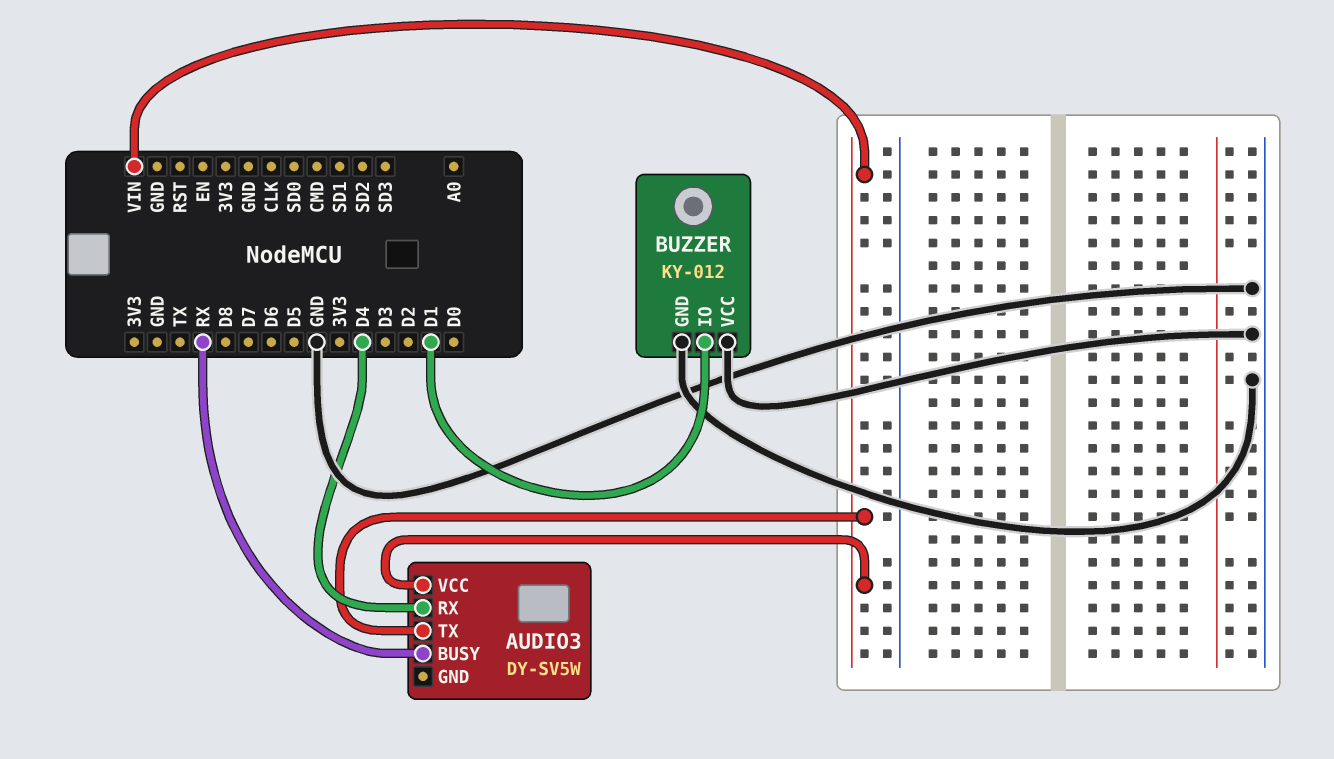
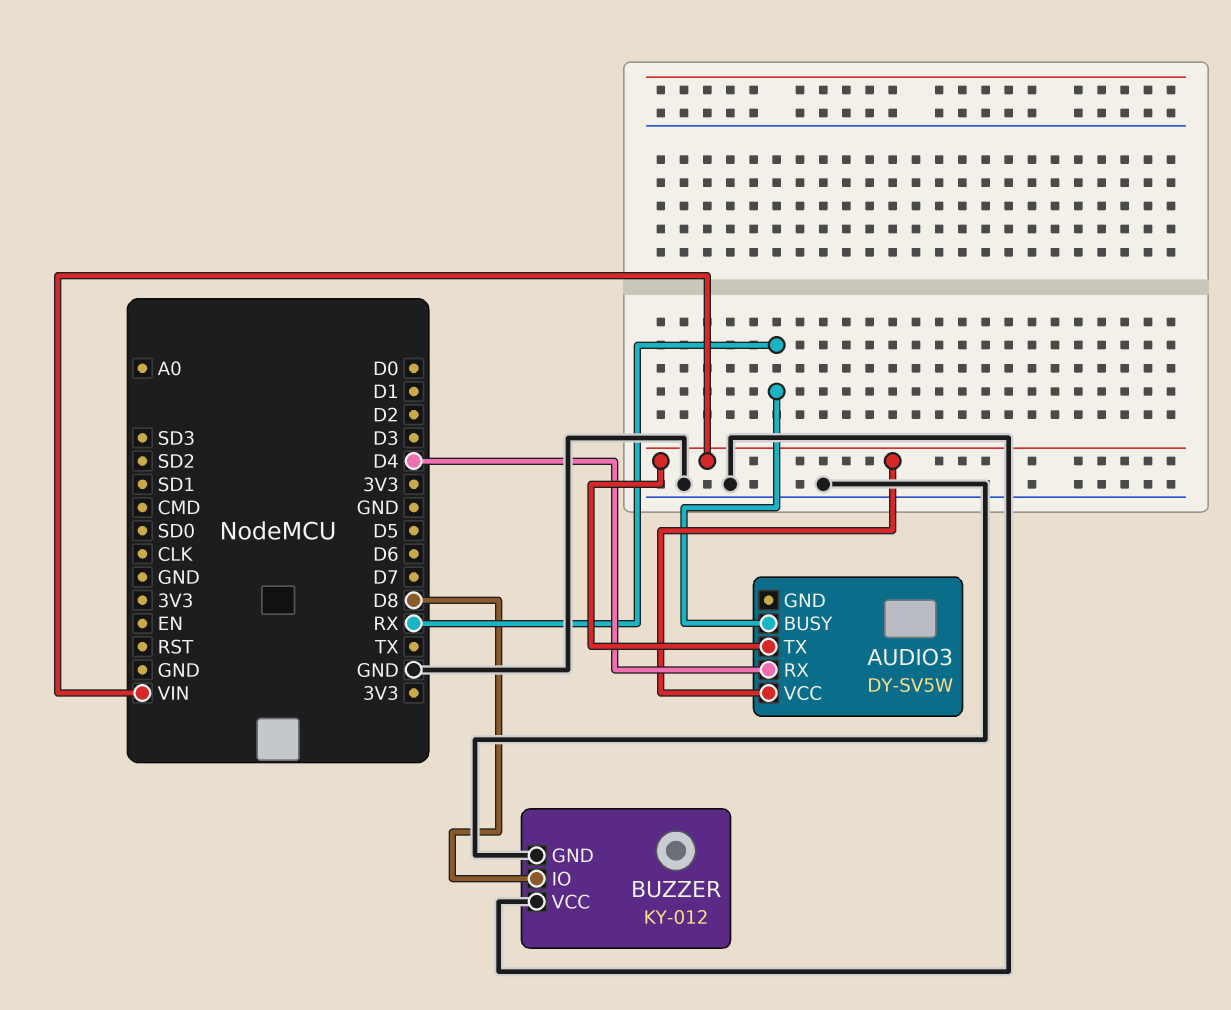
BUZZER pin IO: D1 -> D8

